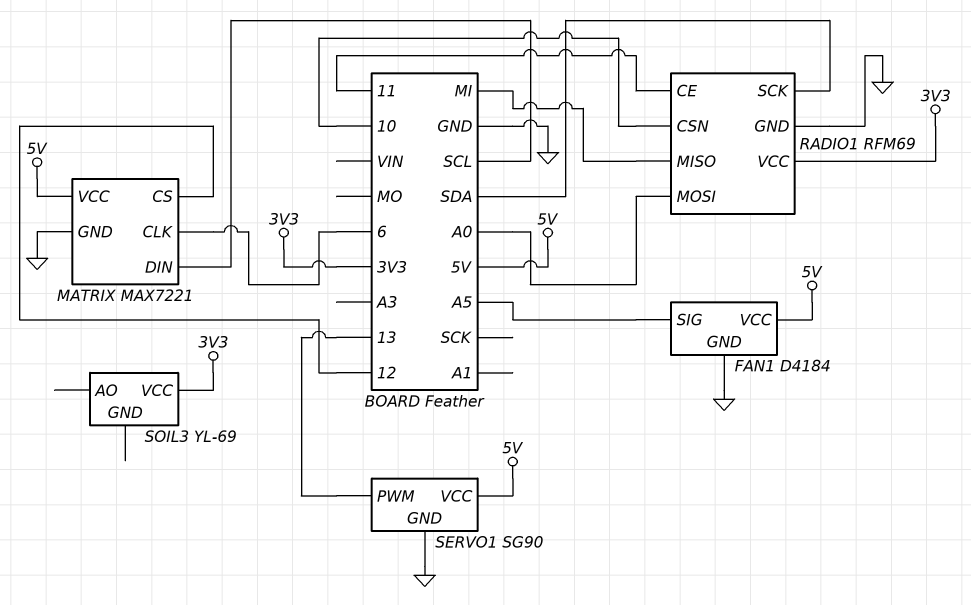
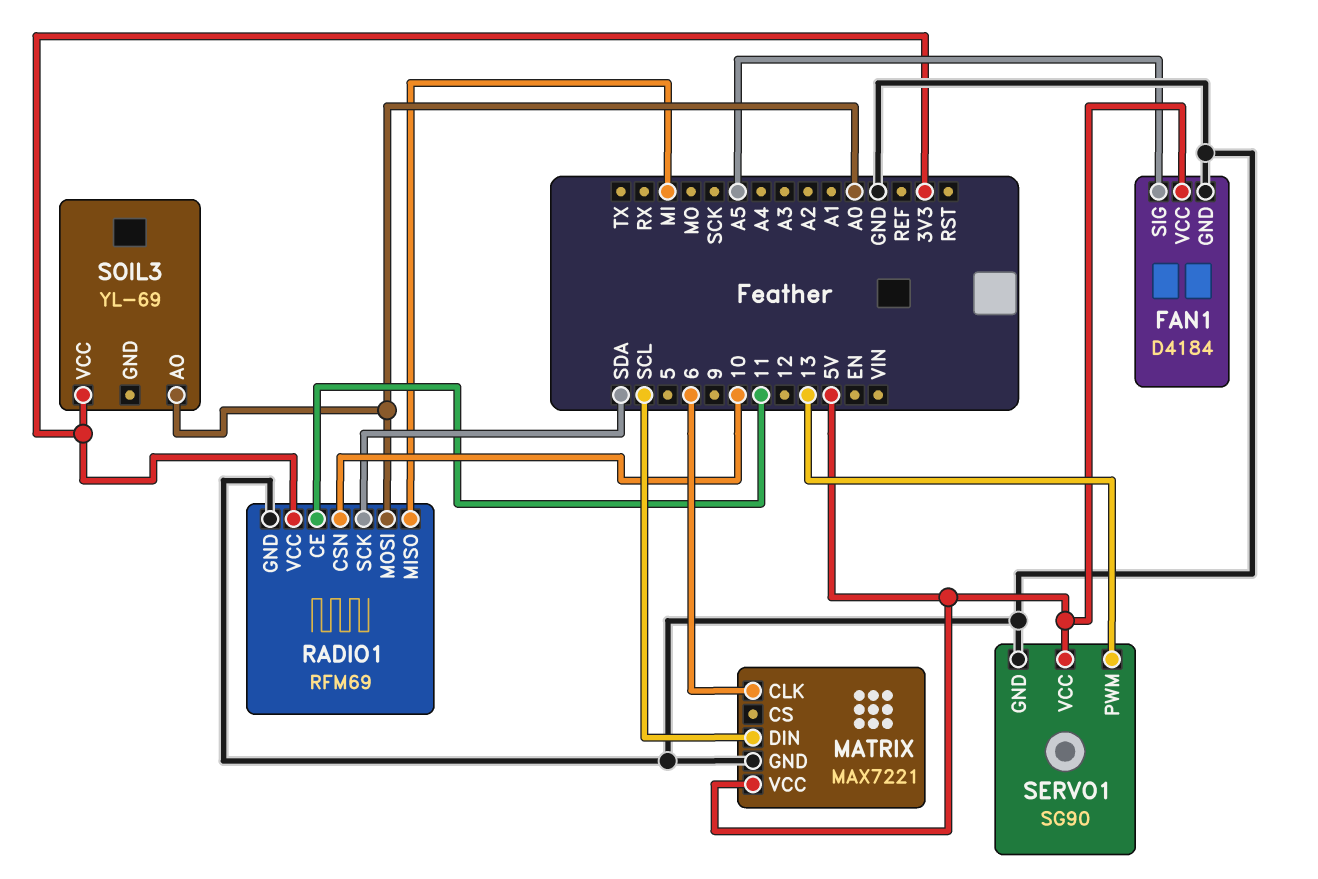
MATRIX pin CS: 12 -> none
SOIL3 pin AO: none -> A0

